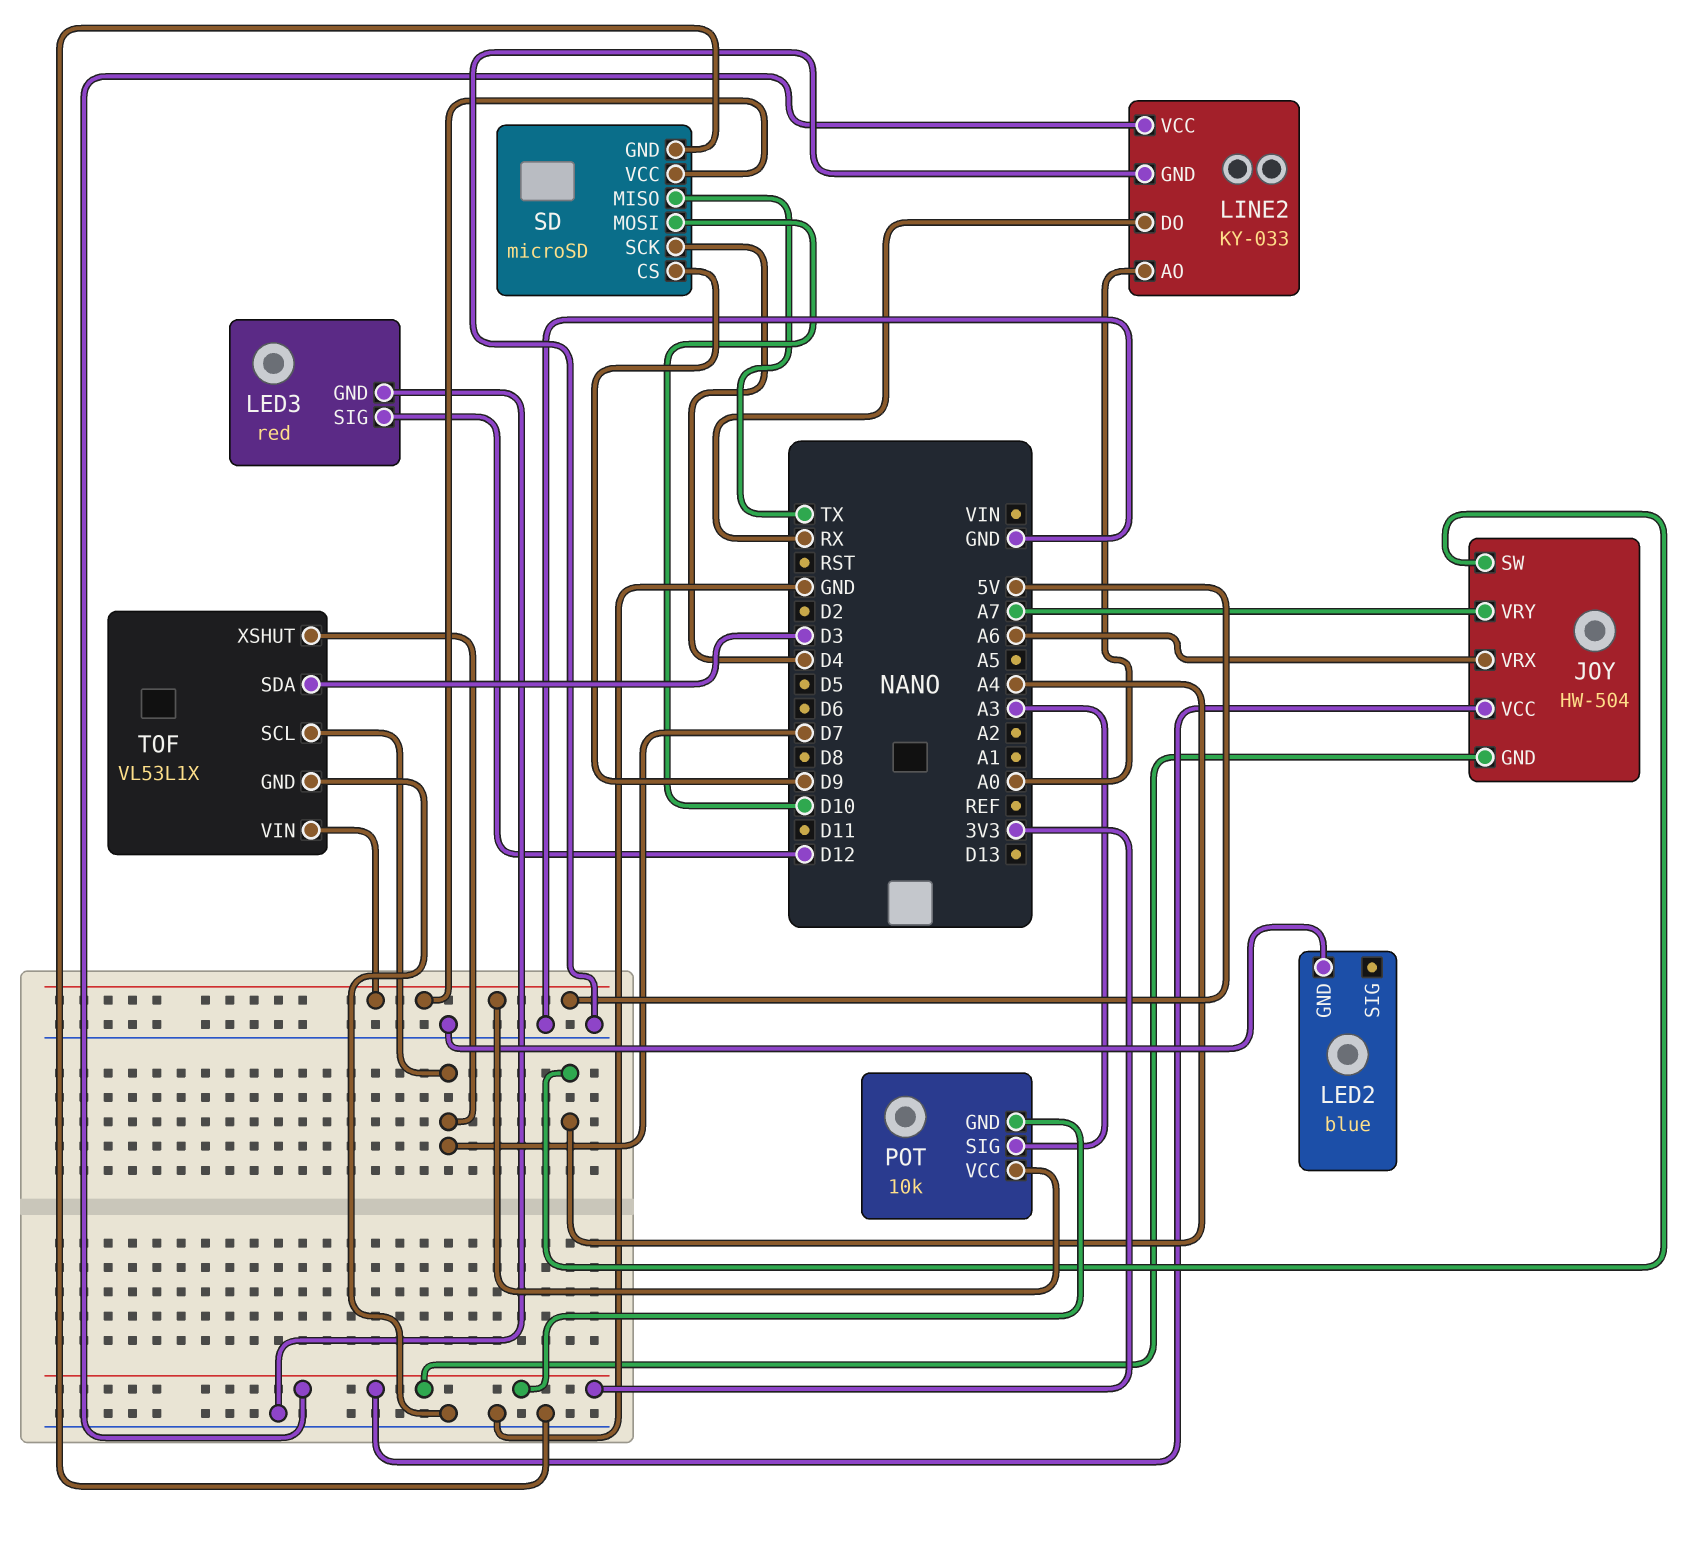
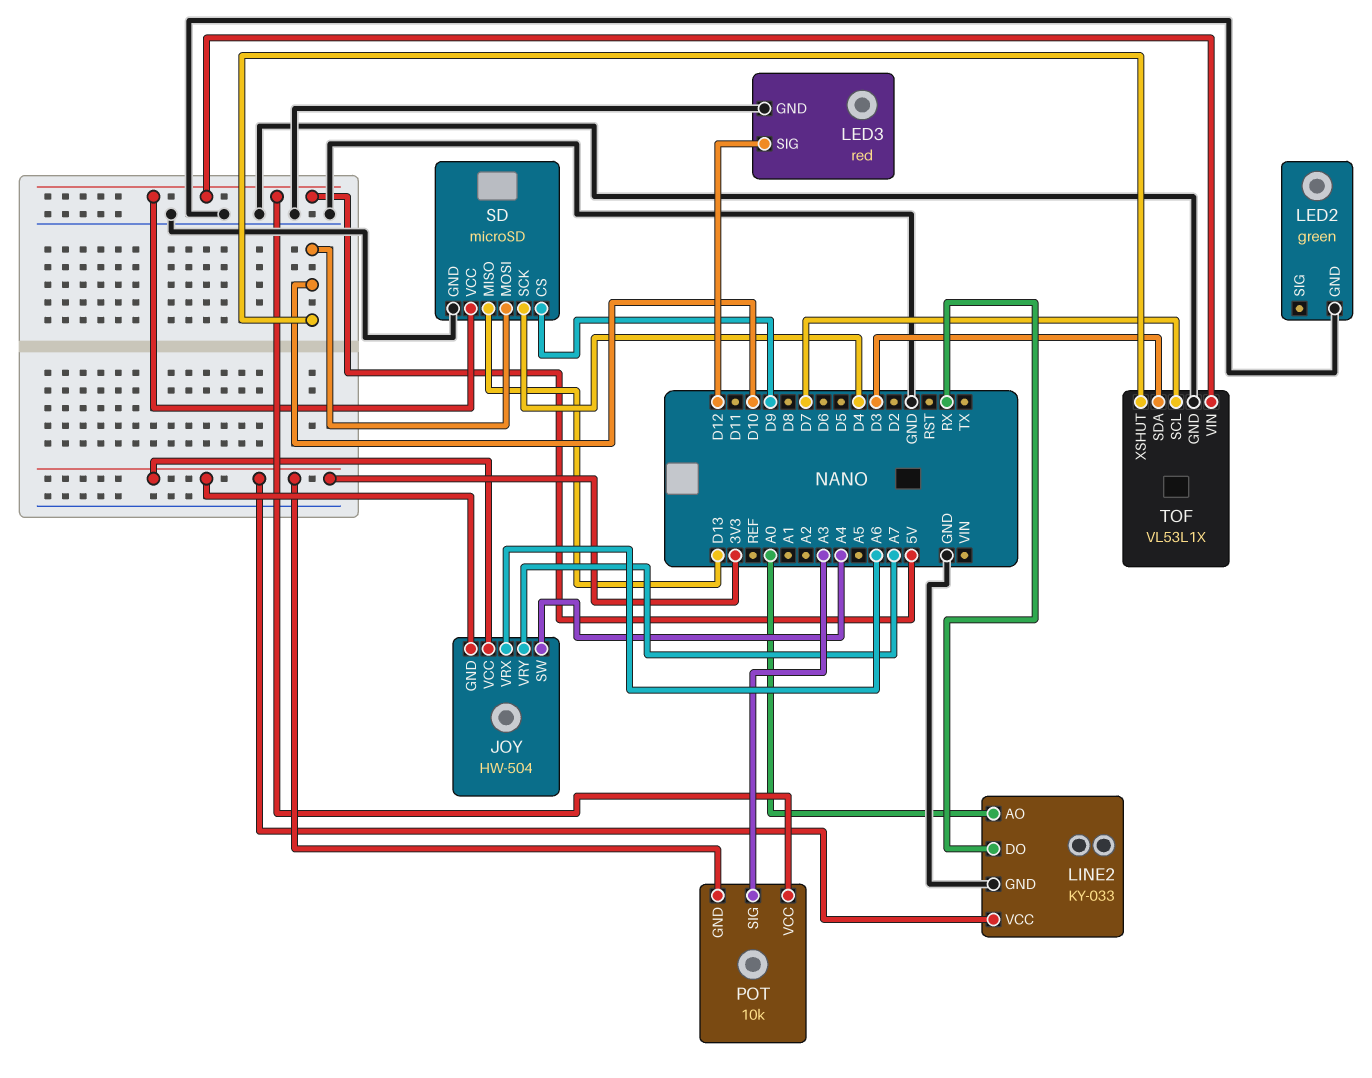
LED2: blue -> green
SD pin MISO: TX -> D13
TOF pin XSHUT: D7 -> D10

